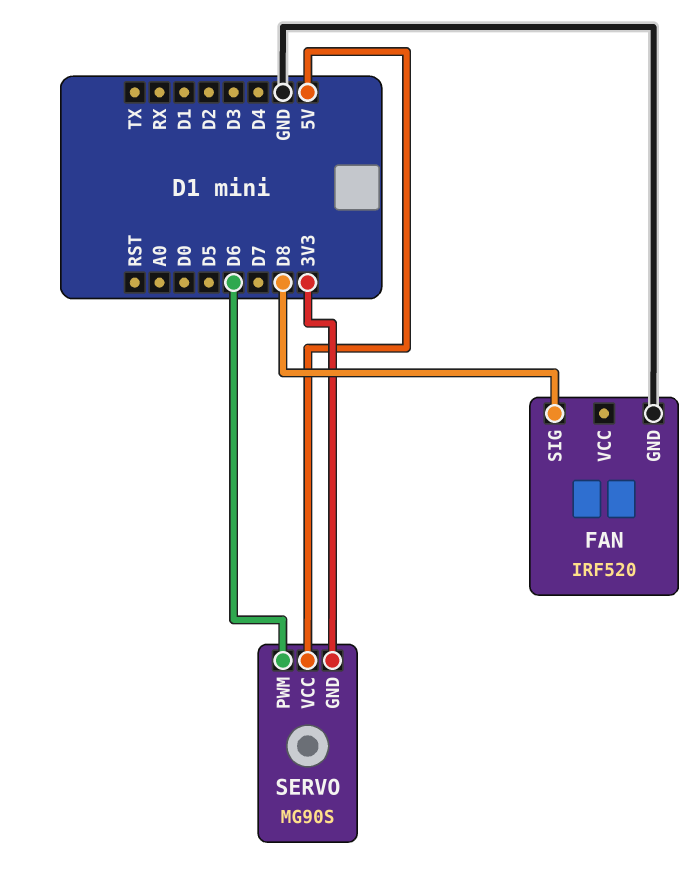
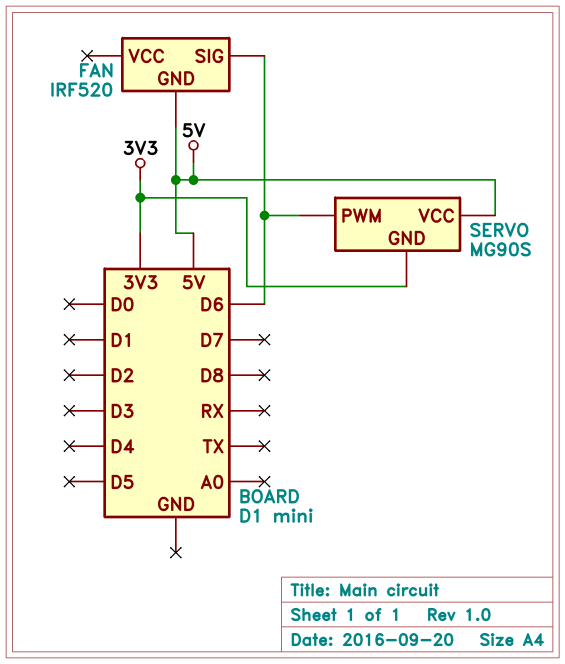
FAN pin GND: GND -> 5V
FAN pin SIG: D8 -> D6

